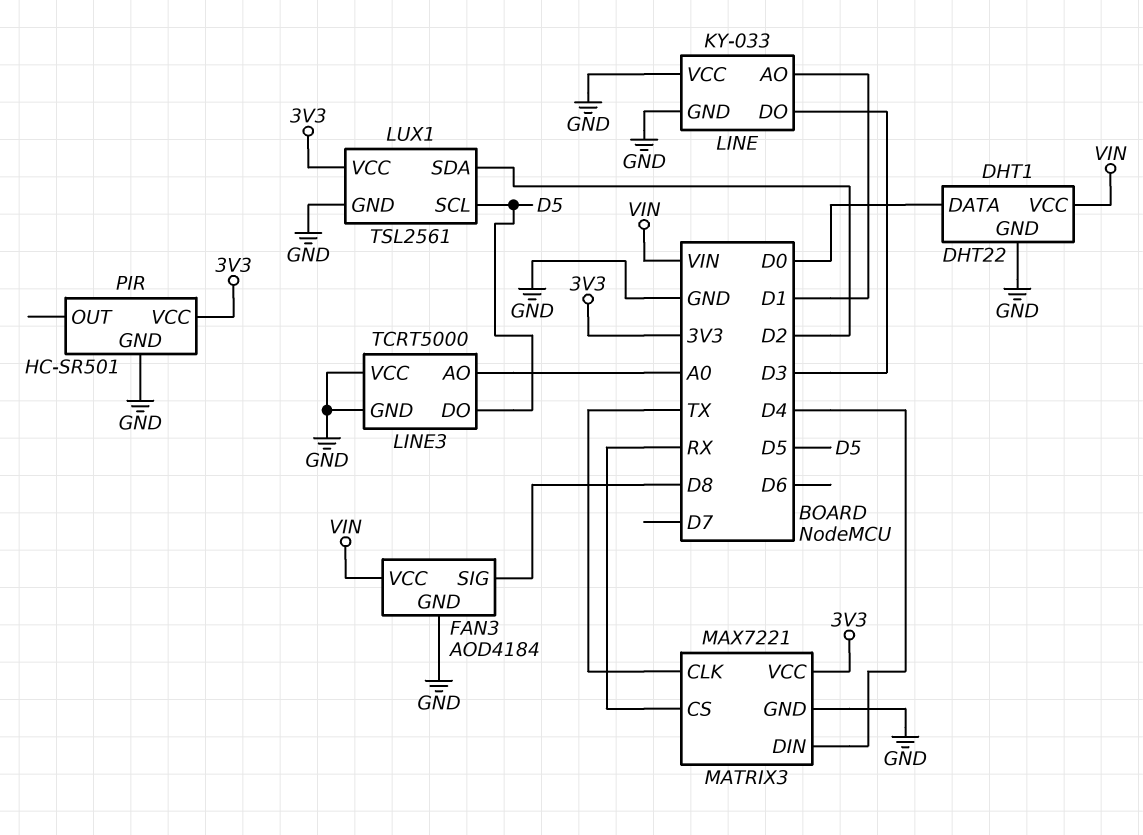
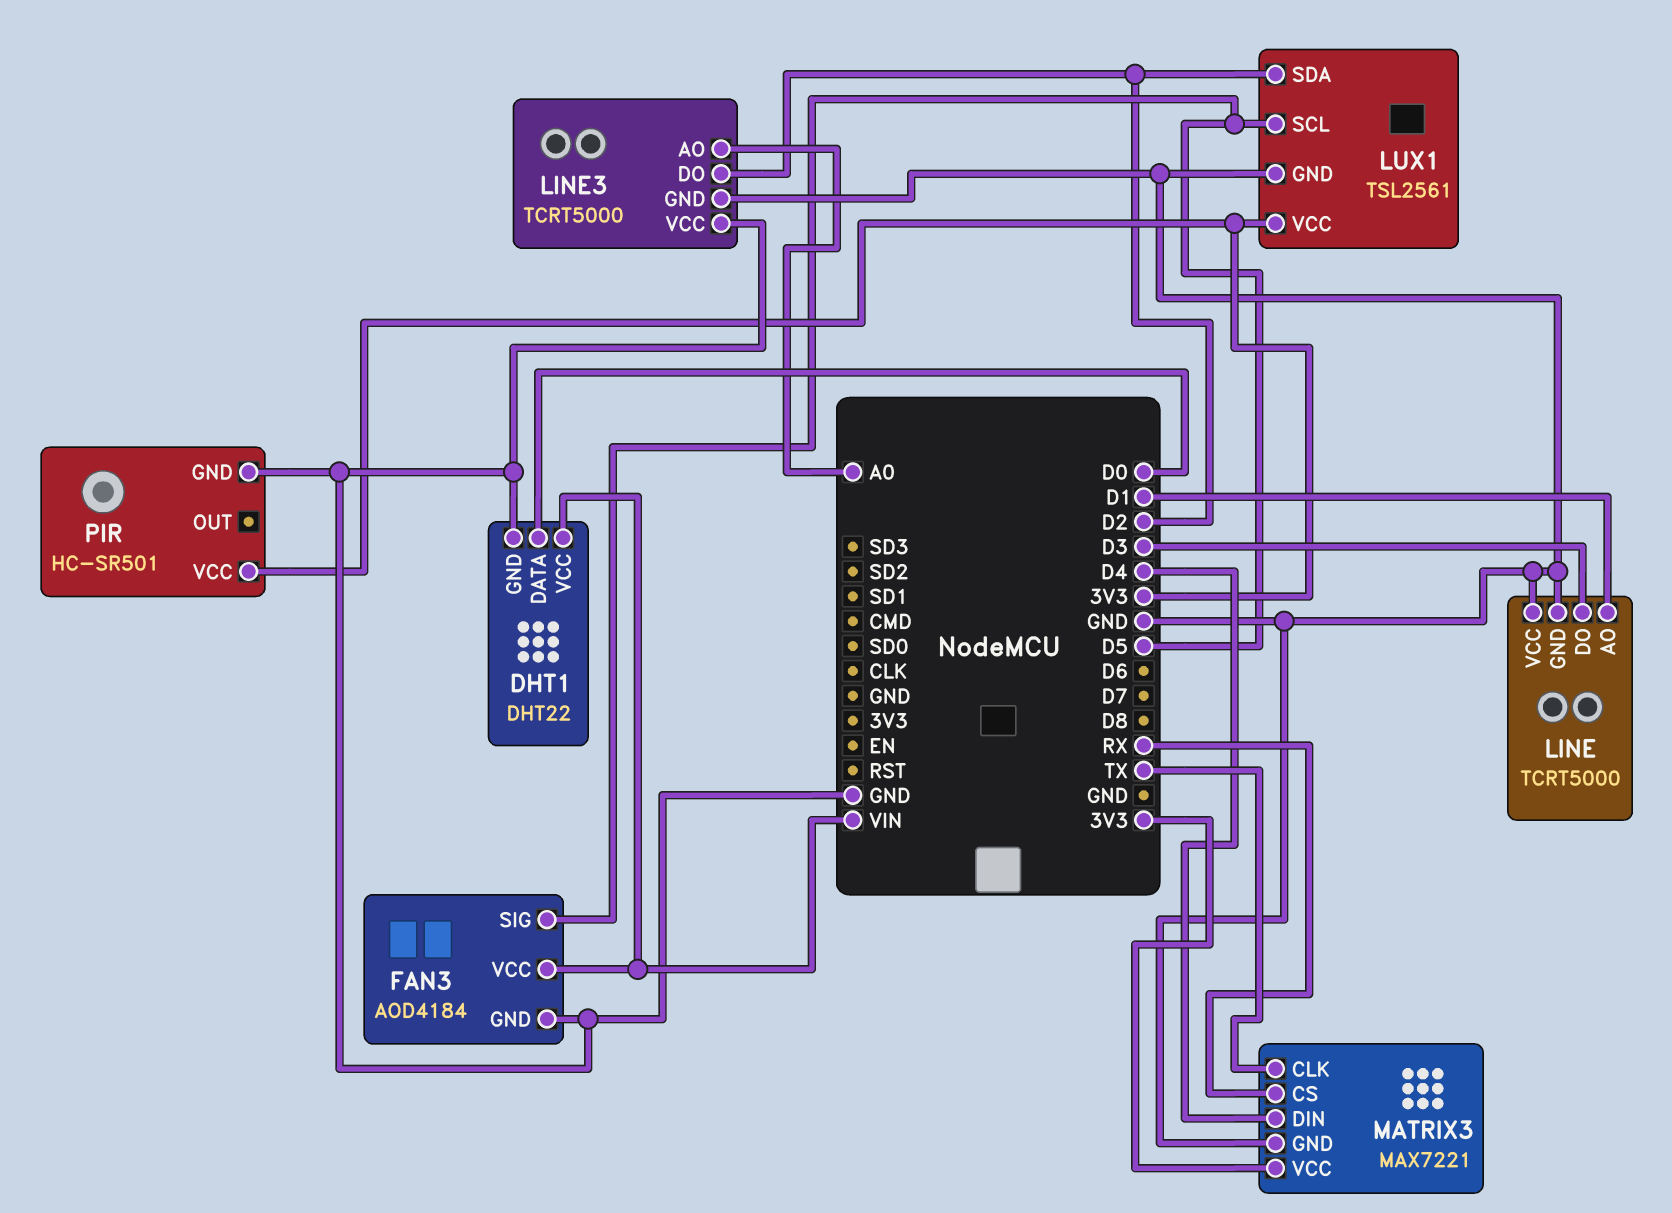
FAN3 pin SIG: D8 -> D5
LINE: KY-033 -> TCRT5000
LINE3 pin DO: D5 -> D2

